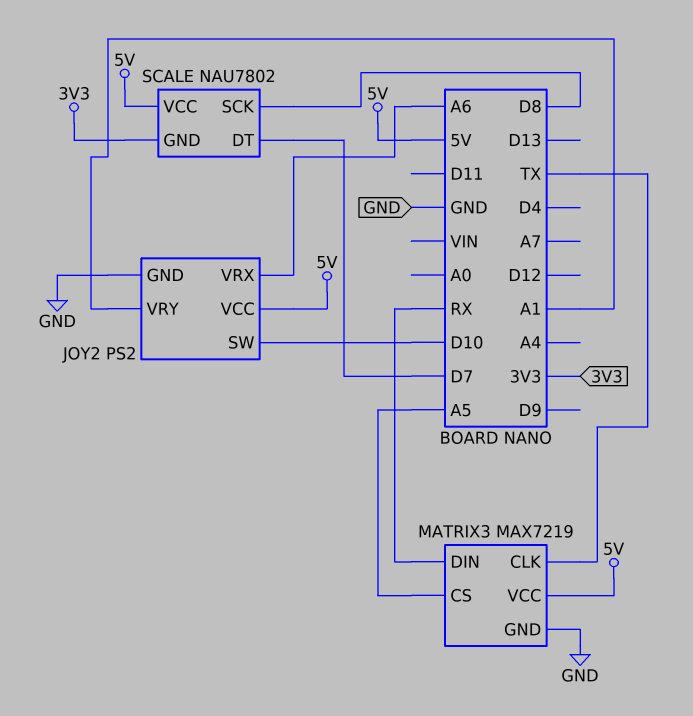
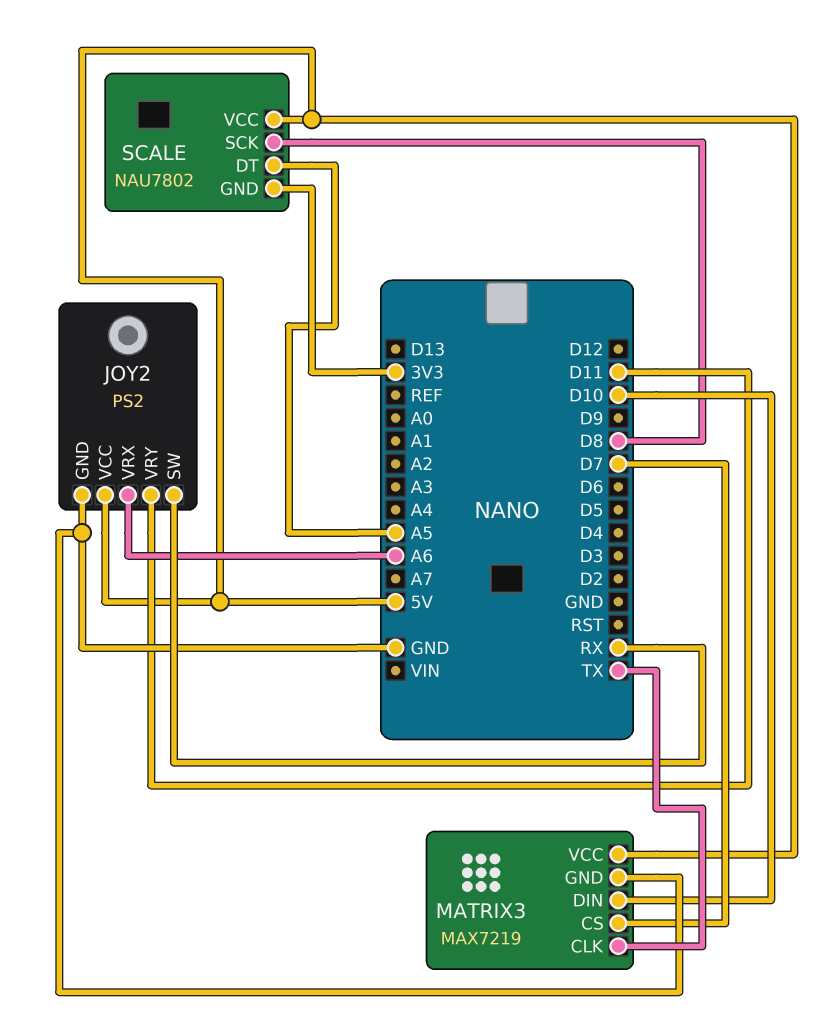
JOY2 pin SW: D10 -> RX
JOY2 pin VRY: A1 -> D11
MATRIX3 pin CS: A5 -> D7
MATRIX3 pin DIN: RX -> D10
SCALE pin DT: D7 -> A5

